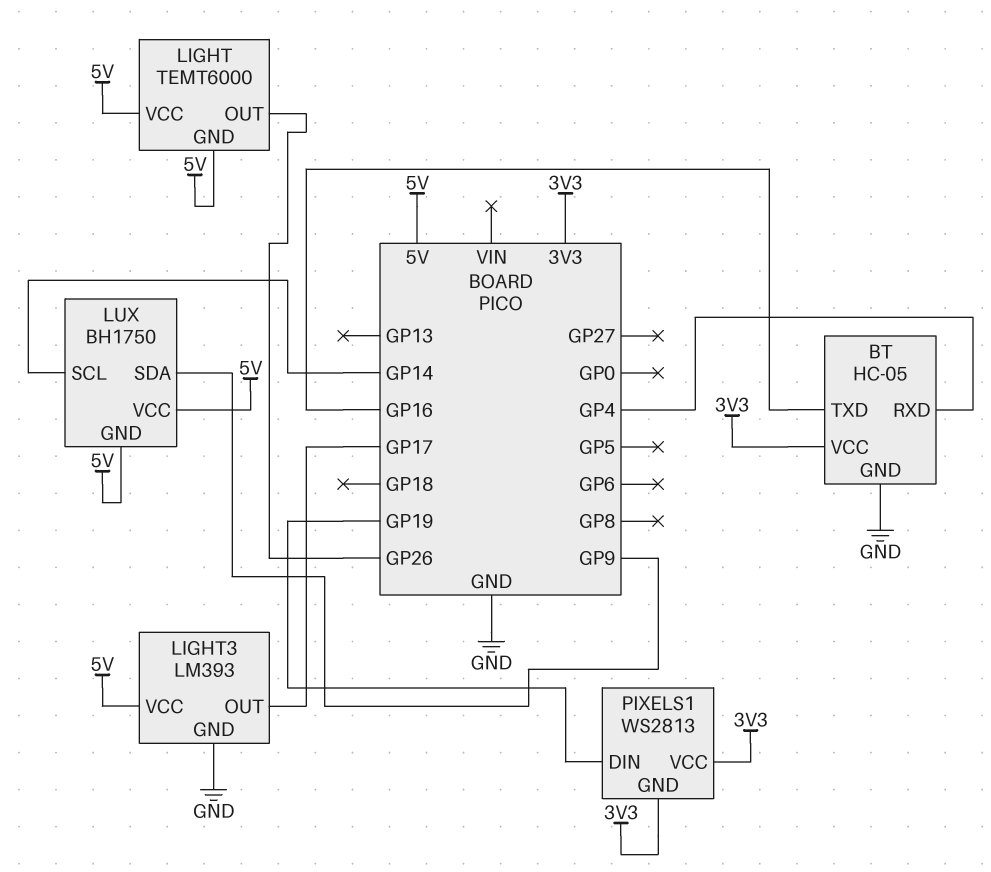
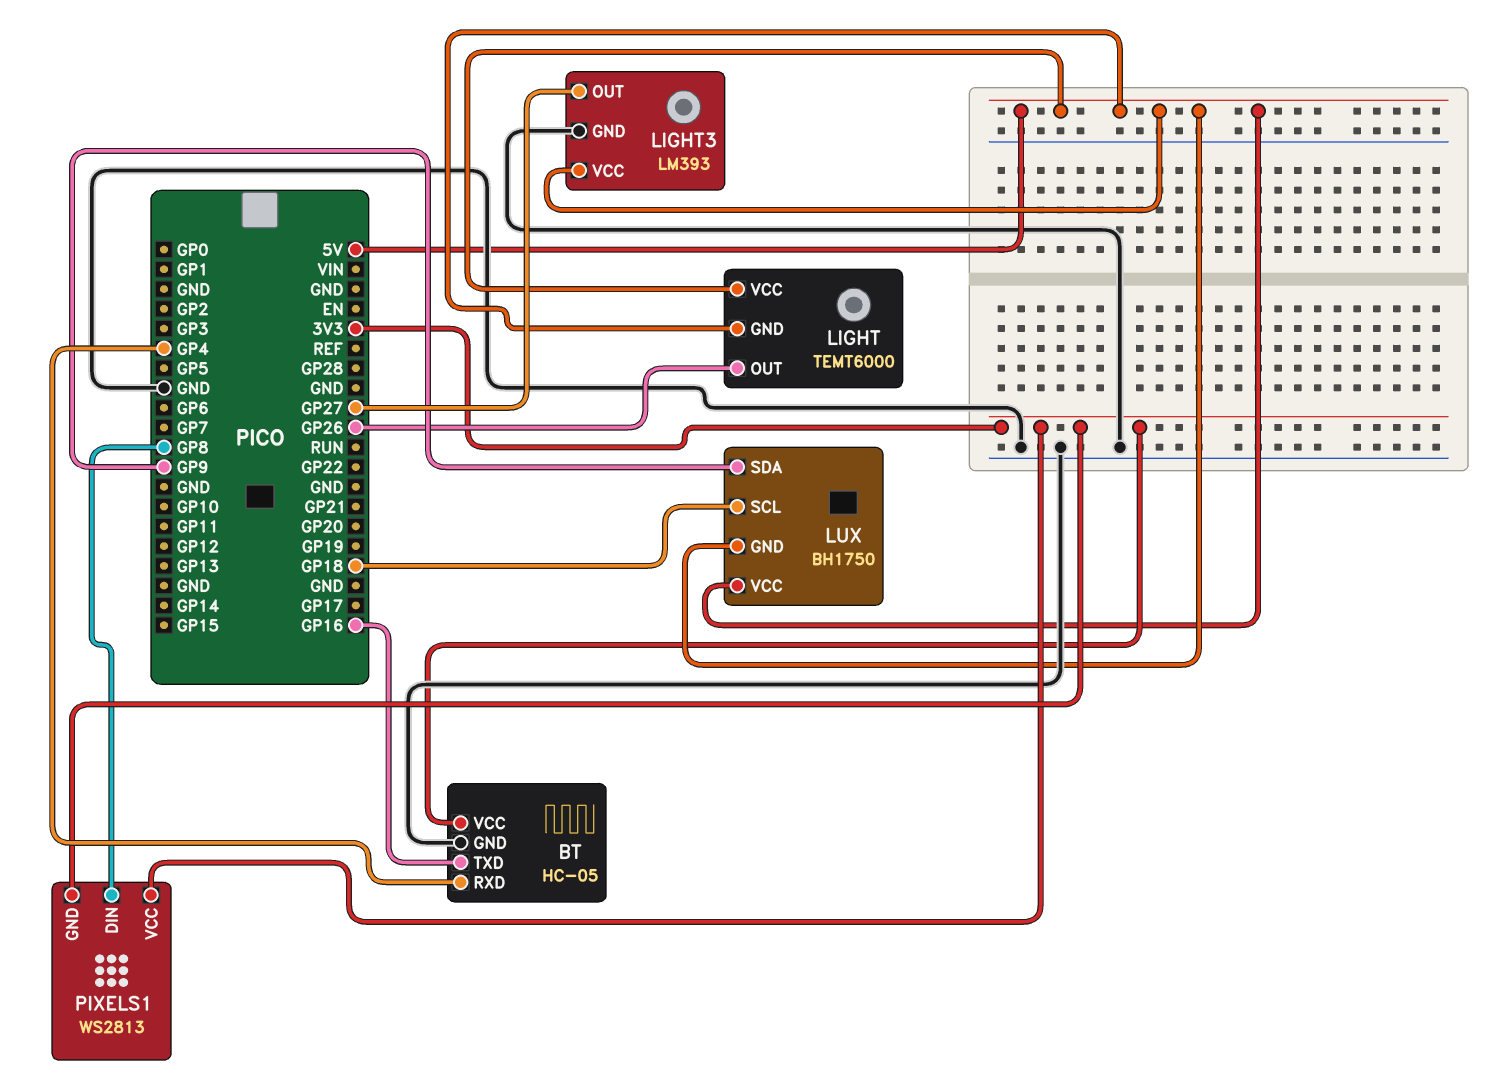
LIGHT3 pin OUT: GP17 -> GP27
LUX pin SCL: GP14 -> GP18
PIXELS1 pin DIN: GP19 -> GP8

